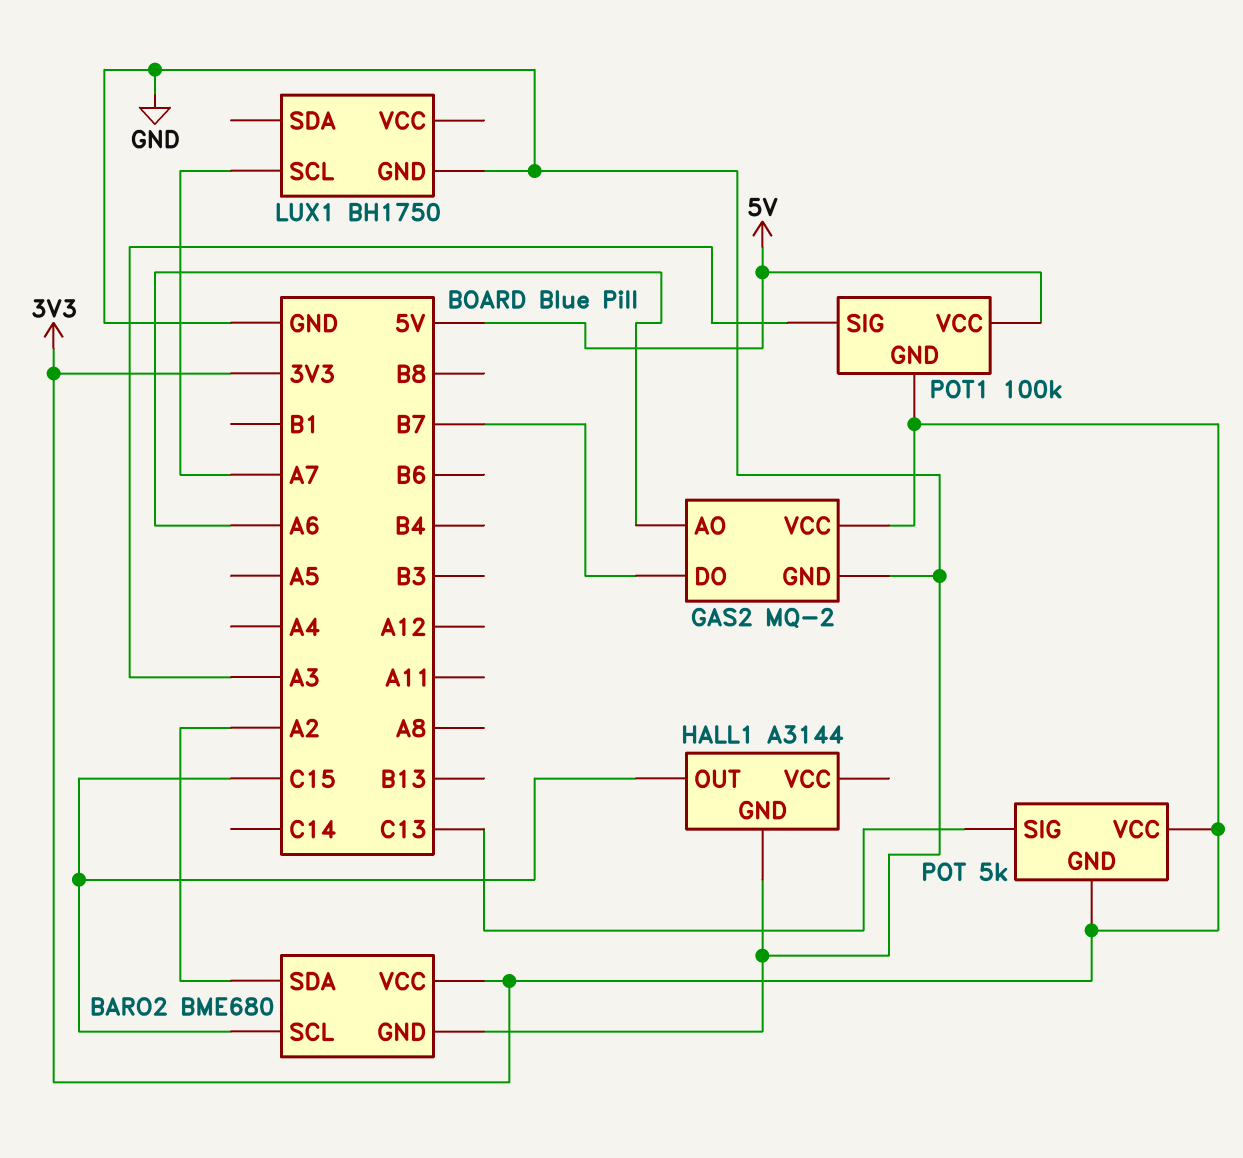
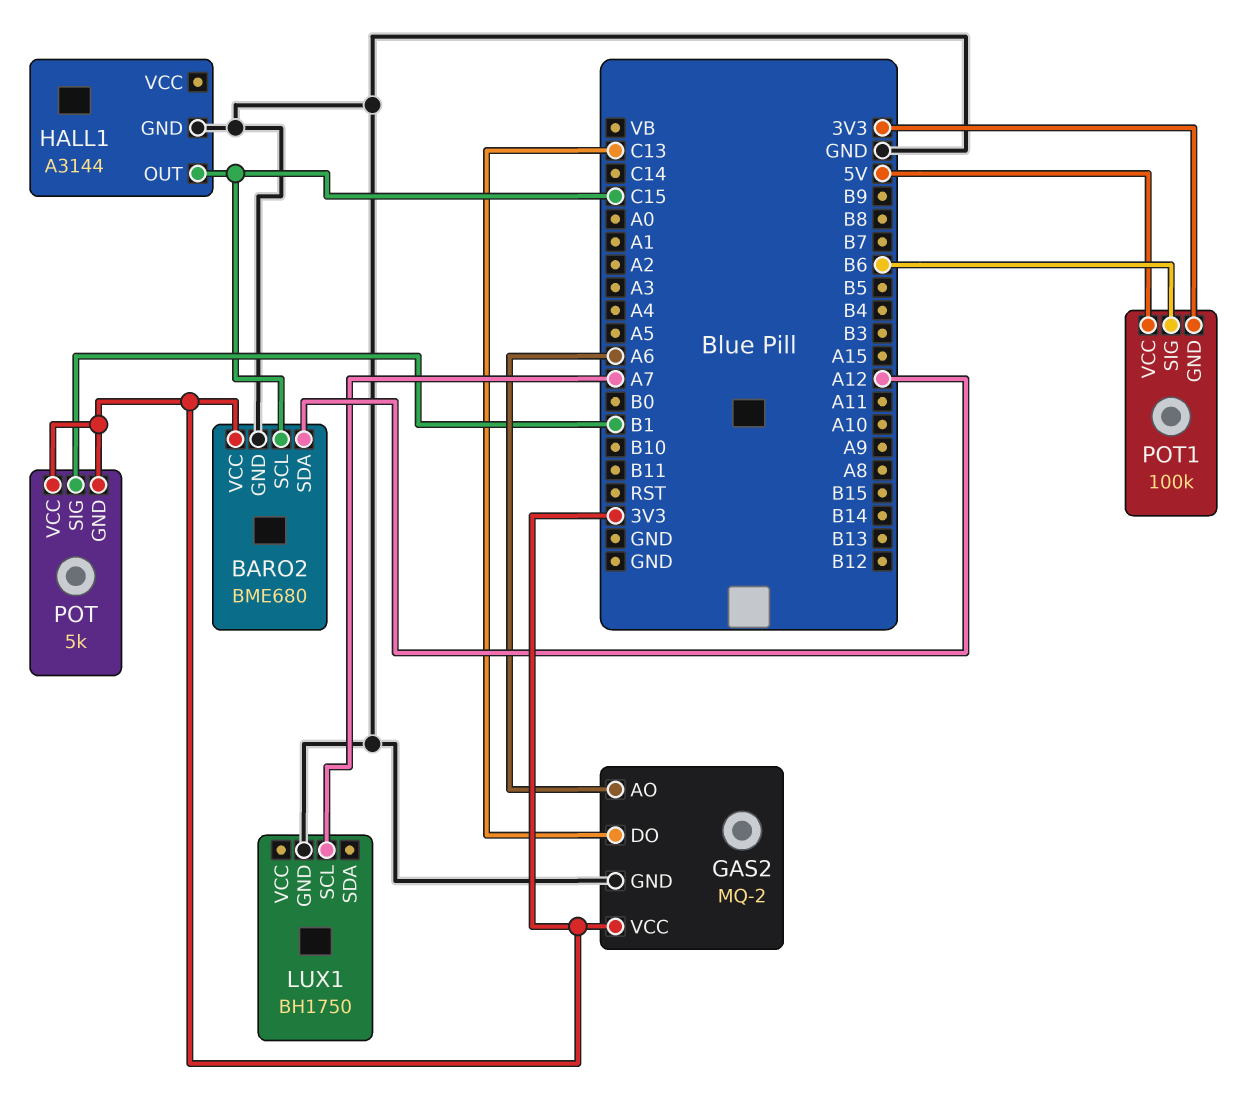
BARO2 pin SDA: A2 -> A12
GAS2 pin DO: B7 -> C13
POT pin SIG: C13 -> B1
POT1 pin SIG: A3 -> B6

